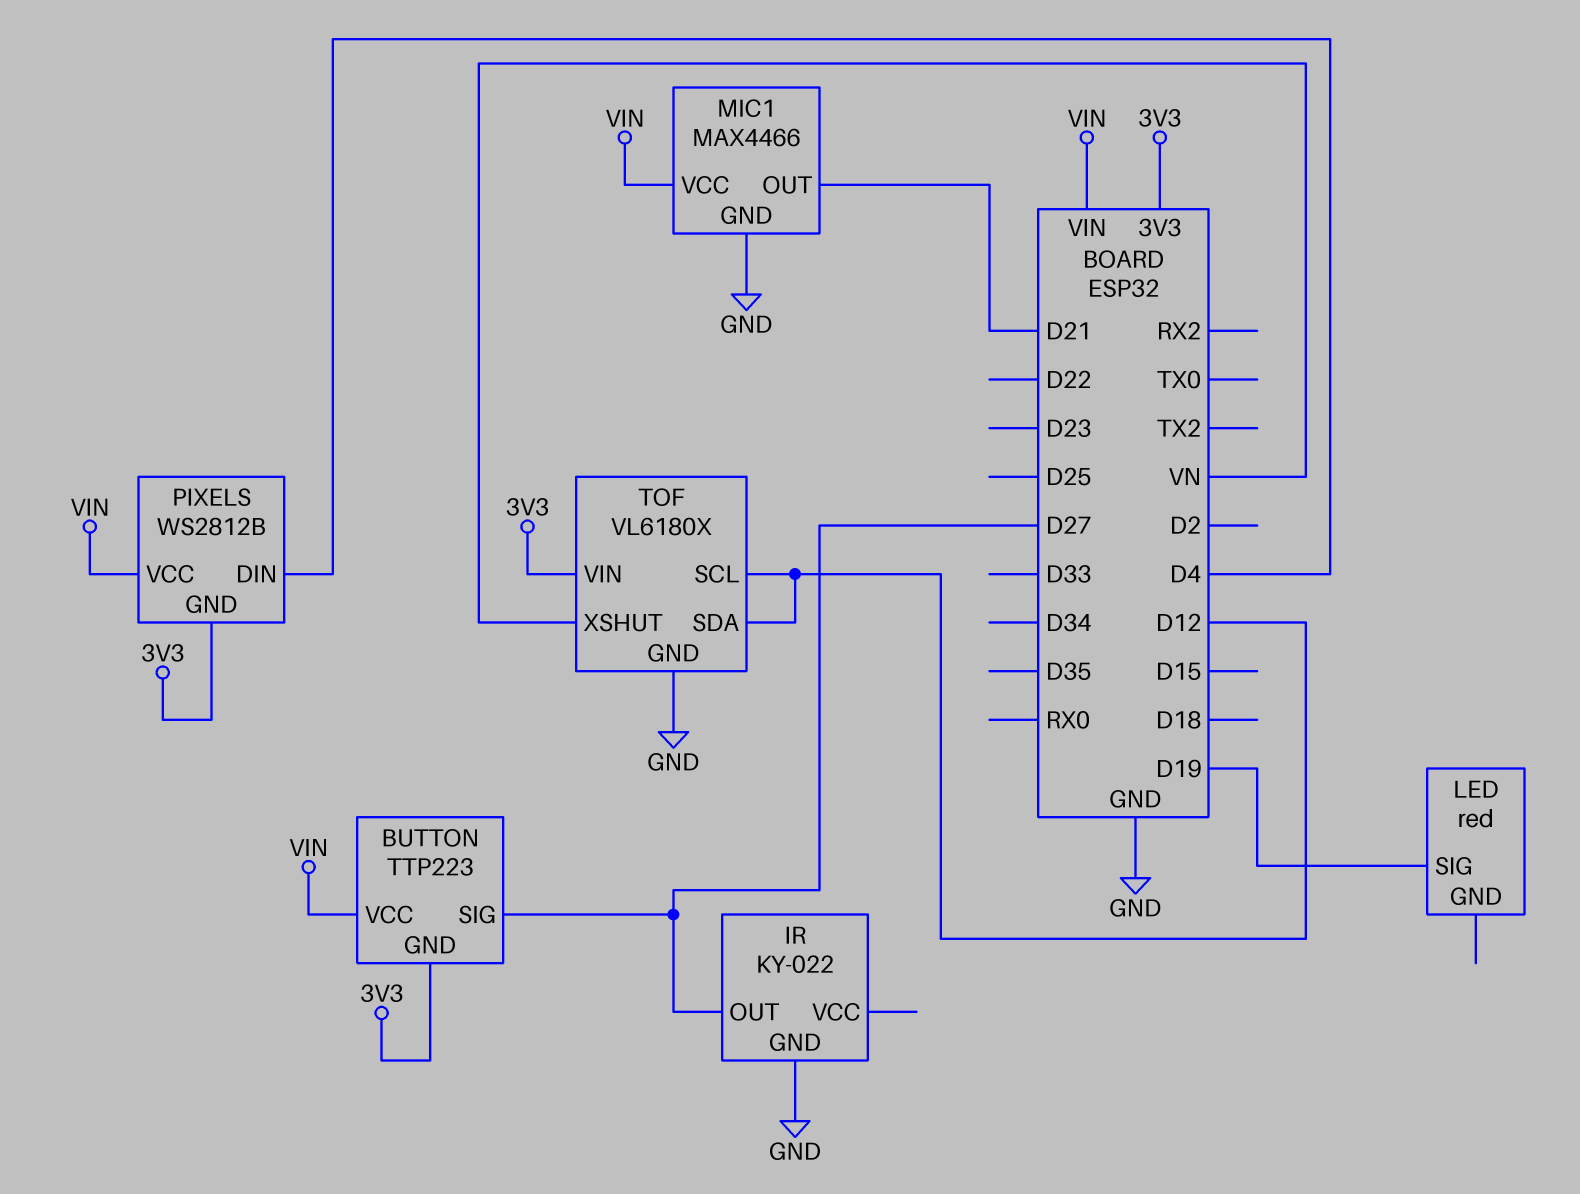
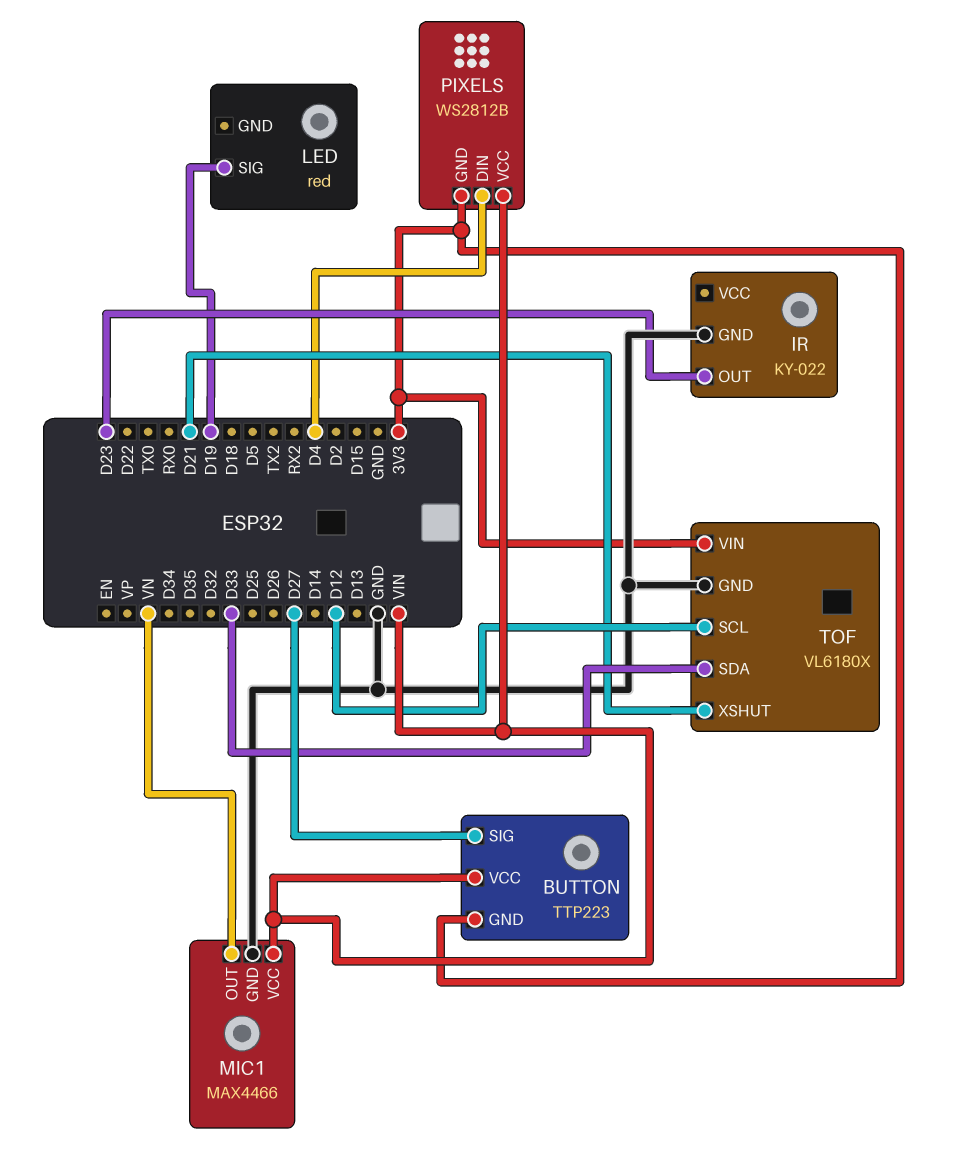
IR pin OUT: D27 -> D23
MIC1 pin OUT: D21 -> VN
TOF pin SDA: D12 -> D33
TOF pin XSHUT: VN -> D21

